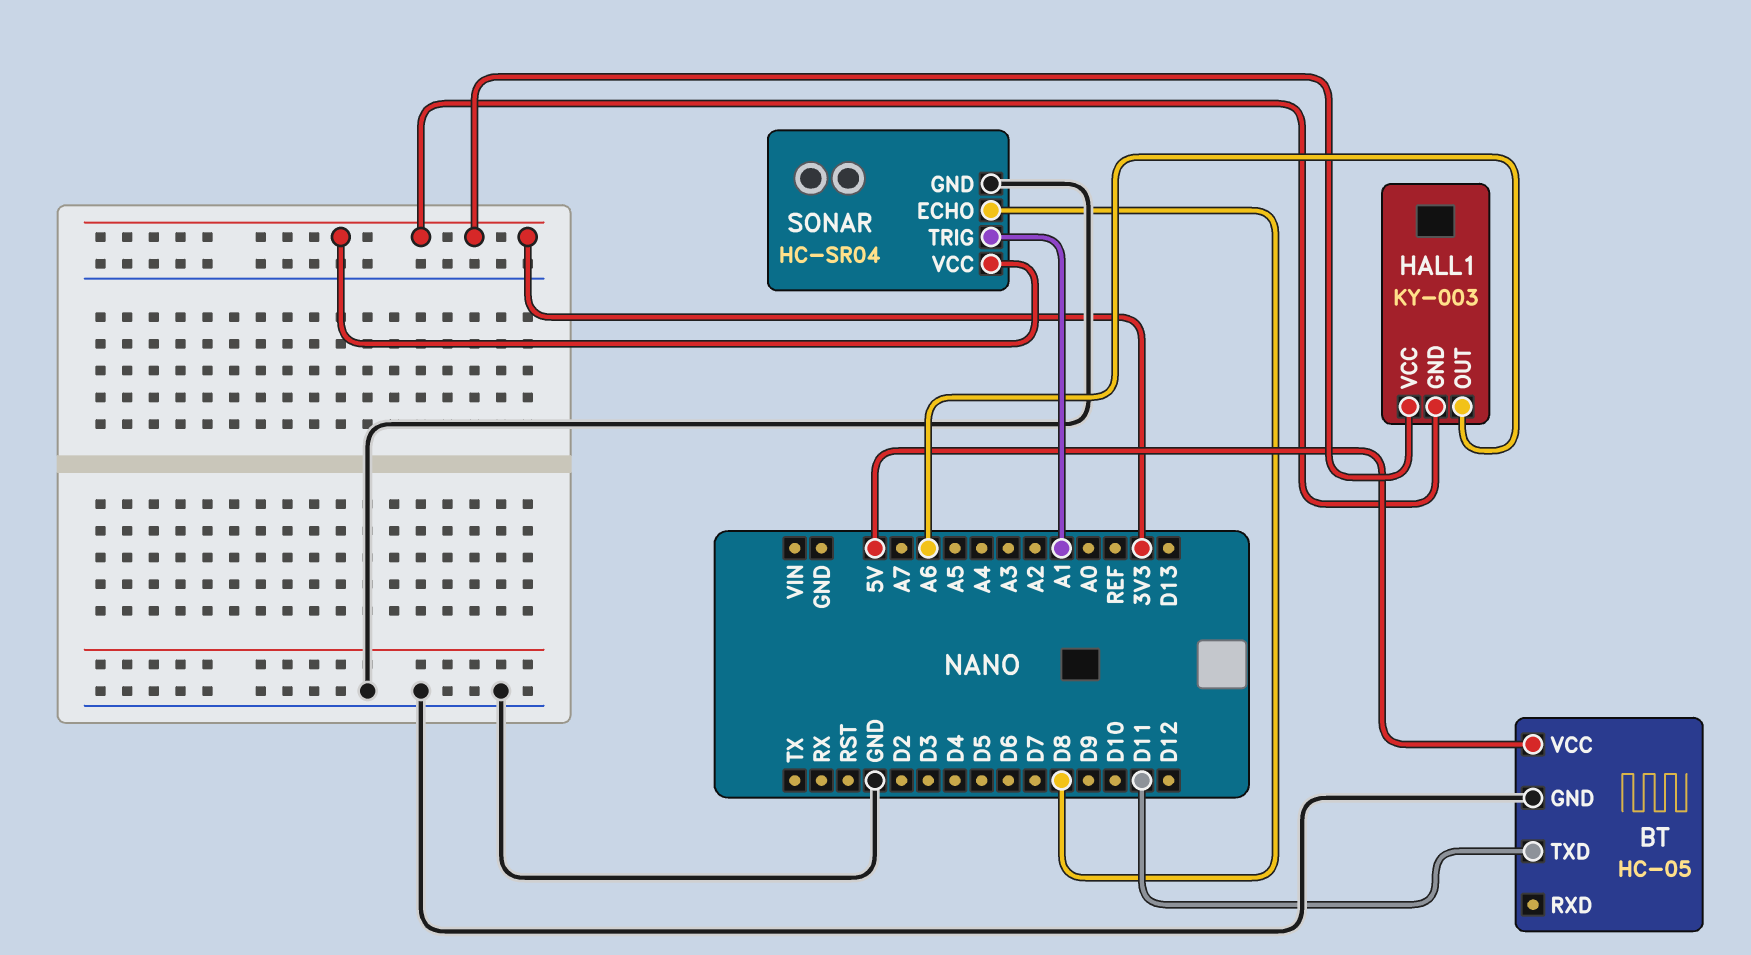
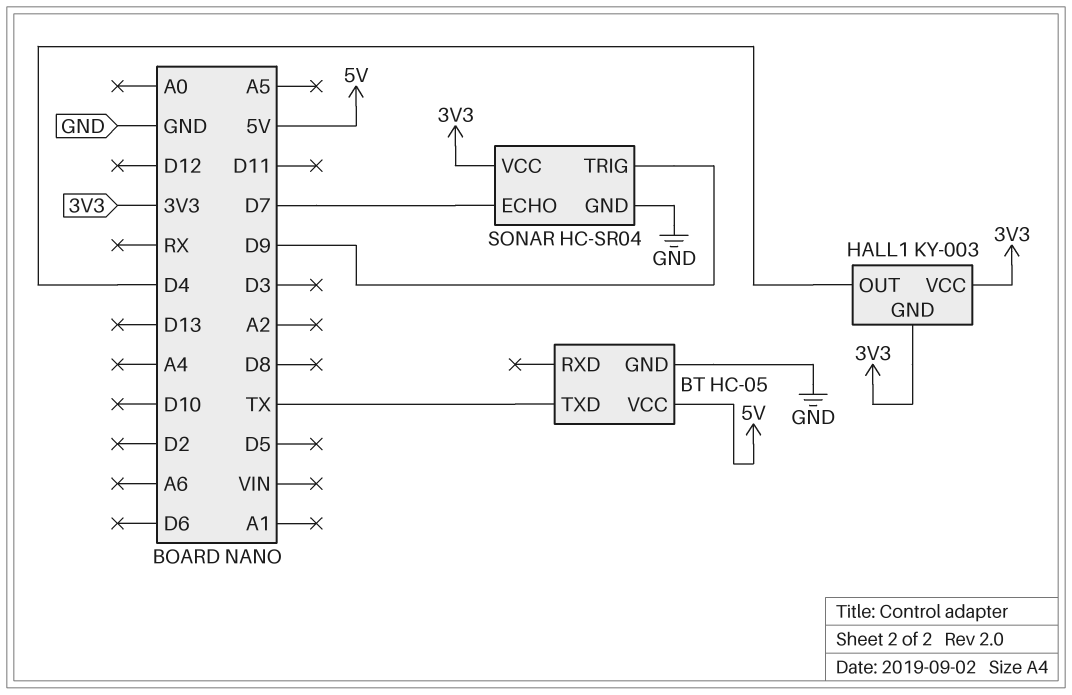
BT pin TXD: D11 -> TX
HALL1 pin OUT: A6 -> D4
SONAR pin ECHO: D8 -> D7
SONAR pin TRIG: A1 -> D9

